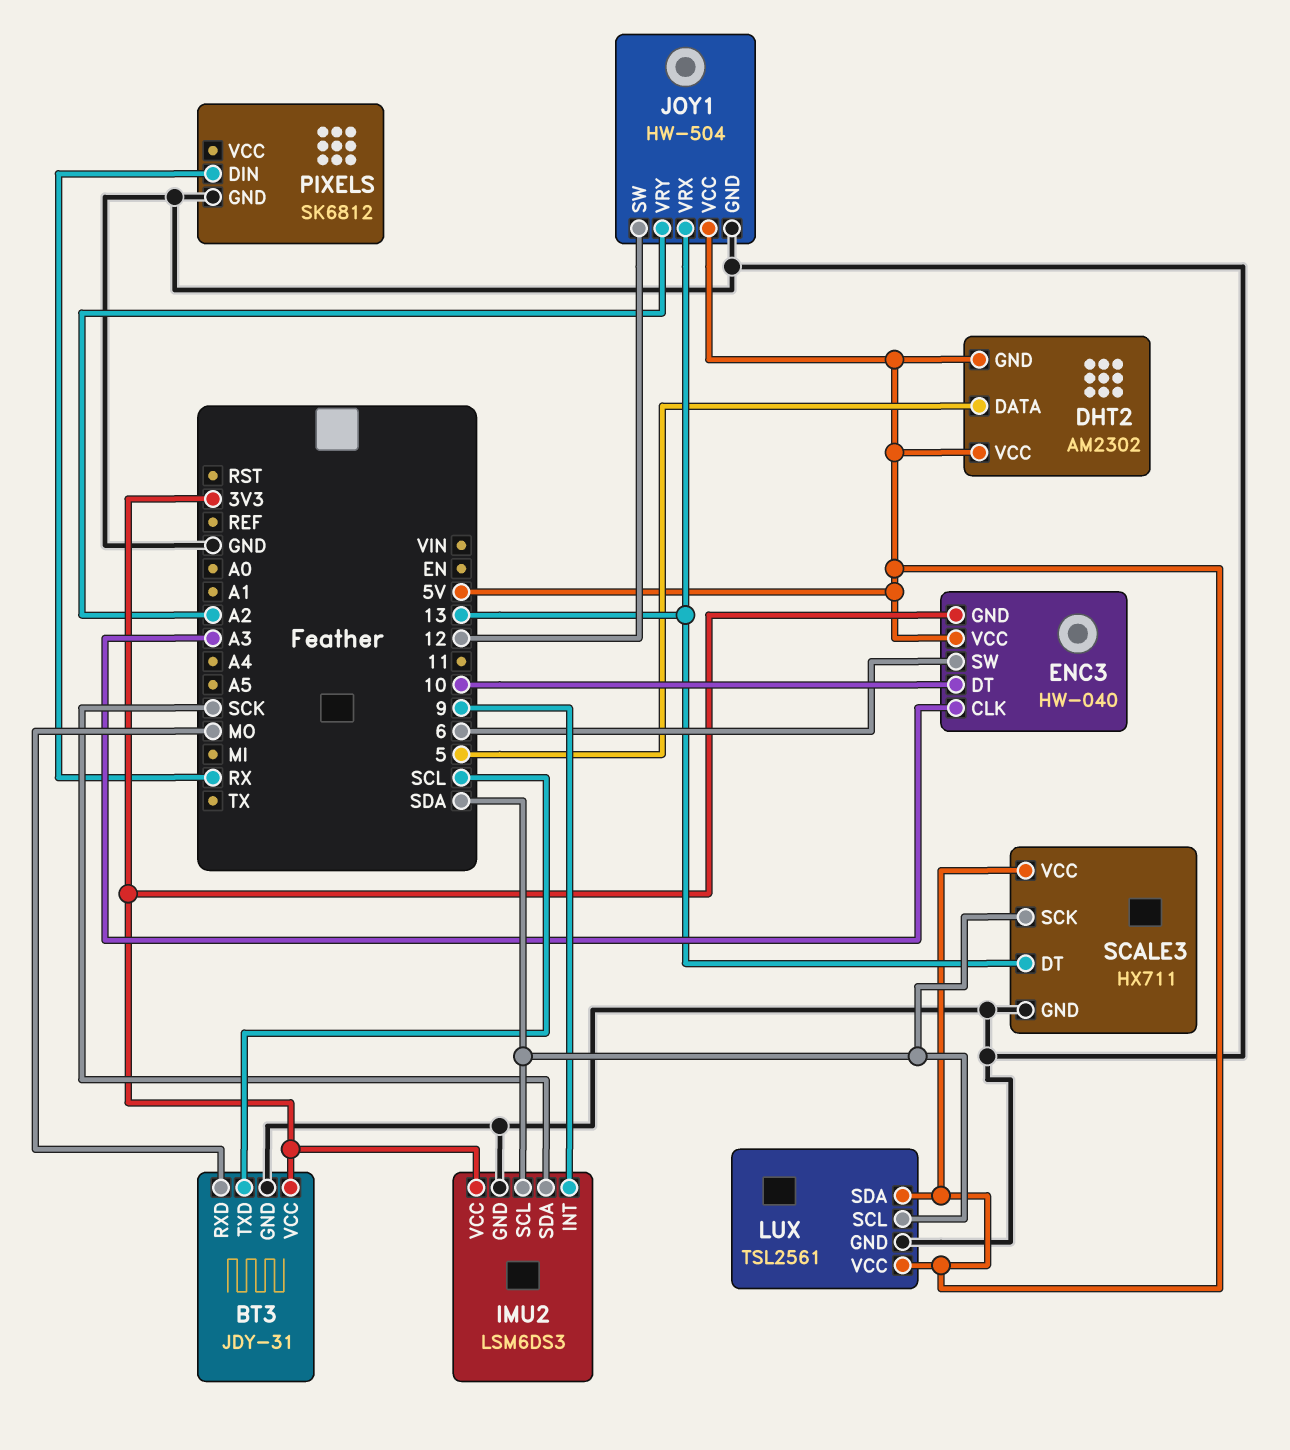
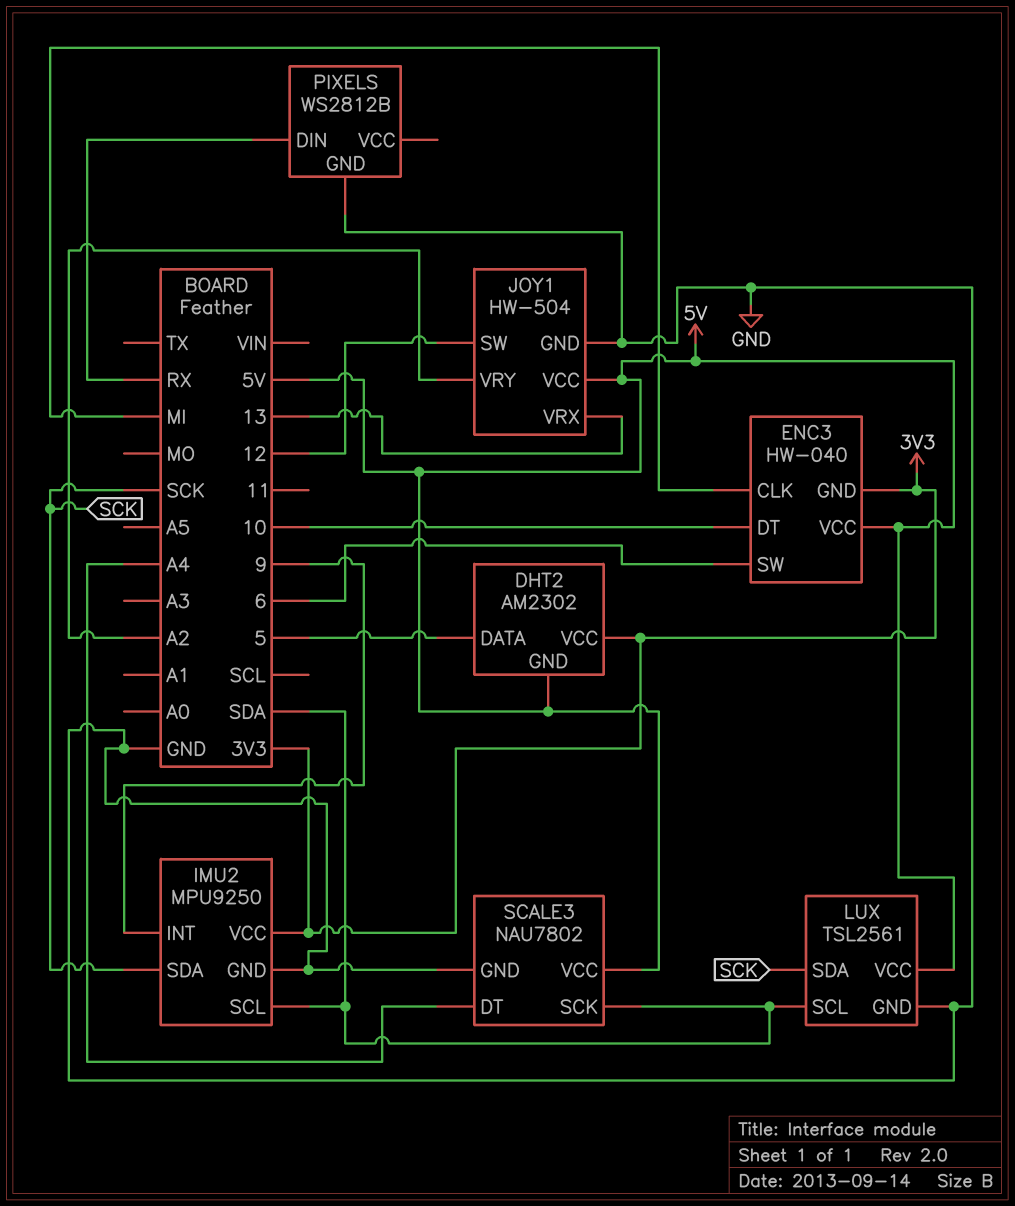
BT3: JDY-31 -> none
BT3 pin GND: GND -> none
BT3 pin RXD: MO -> none
BT3 pin TXD: SCL -> none
BT3 pin VCC: 3V3 -> none
DHT2 pin VCC: 5V -> 3V3
ENC3 pin CLK: A3 -> MI
IMU2: LSM6DS3 -> MPU9250
LUX pin SDA: 5V -> SCK
PIXELS: SK6812 -> WS2812B
SCALE3: HX711 -> NAU7802
SCALE3 pin DT: 13 -> A4

